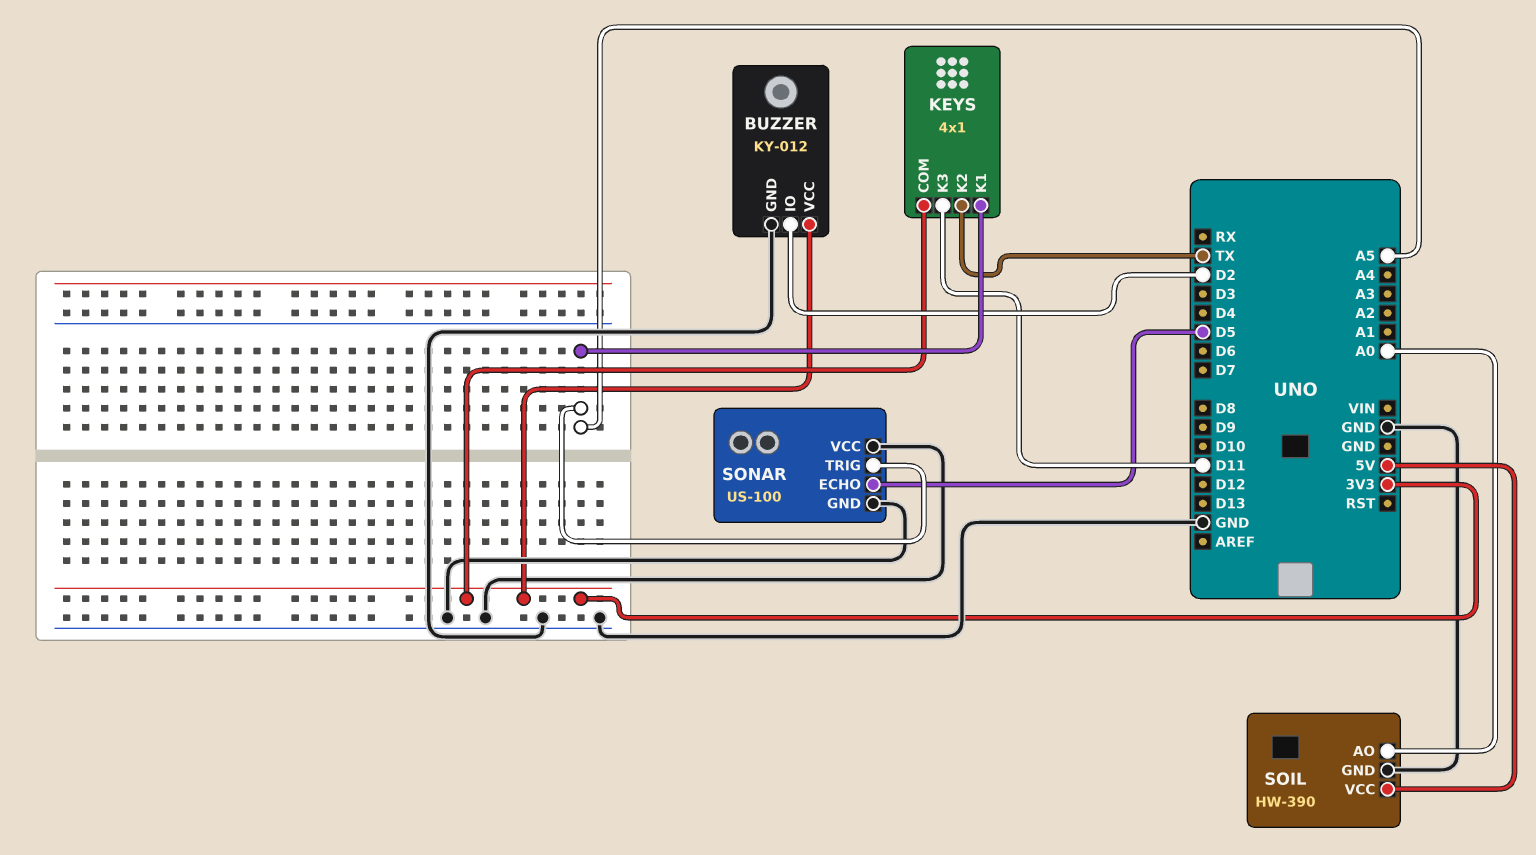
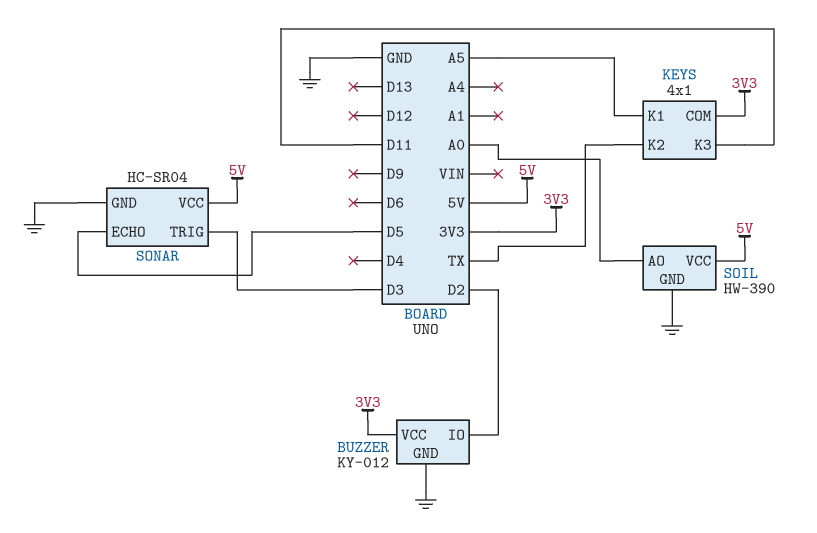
SONAR: US-100 -> HC-SR04
SONAR pin TRIG: A5 -> D3
SONAR pin VCC: GND -> 5V

